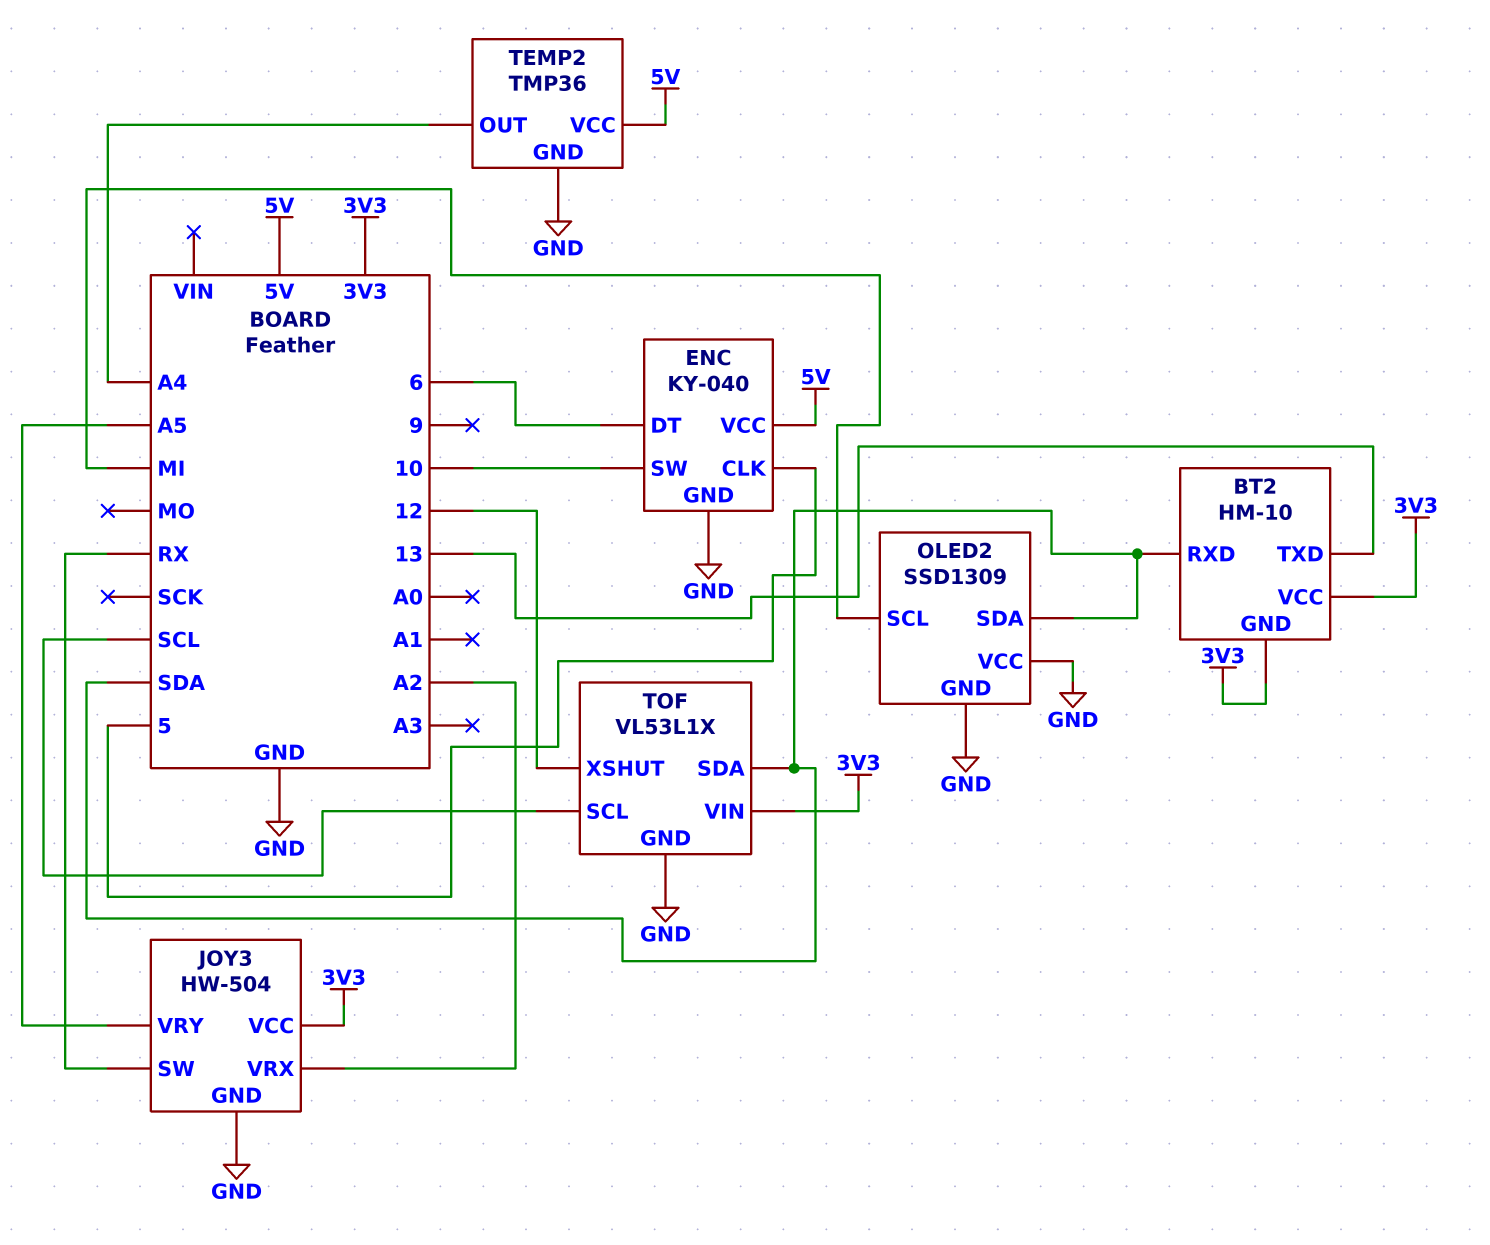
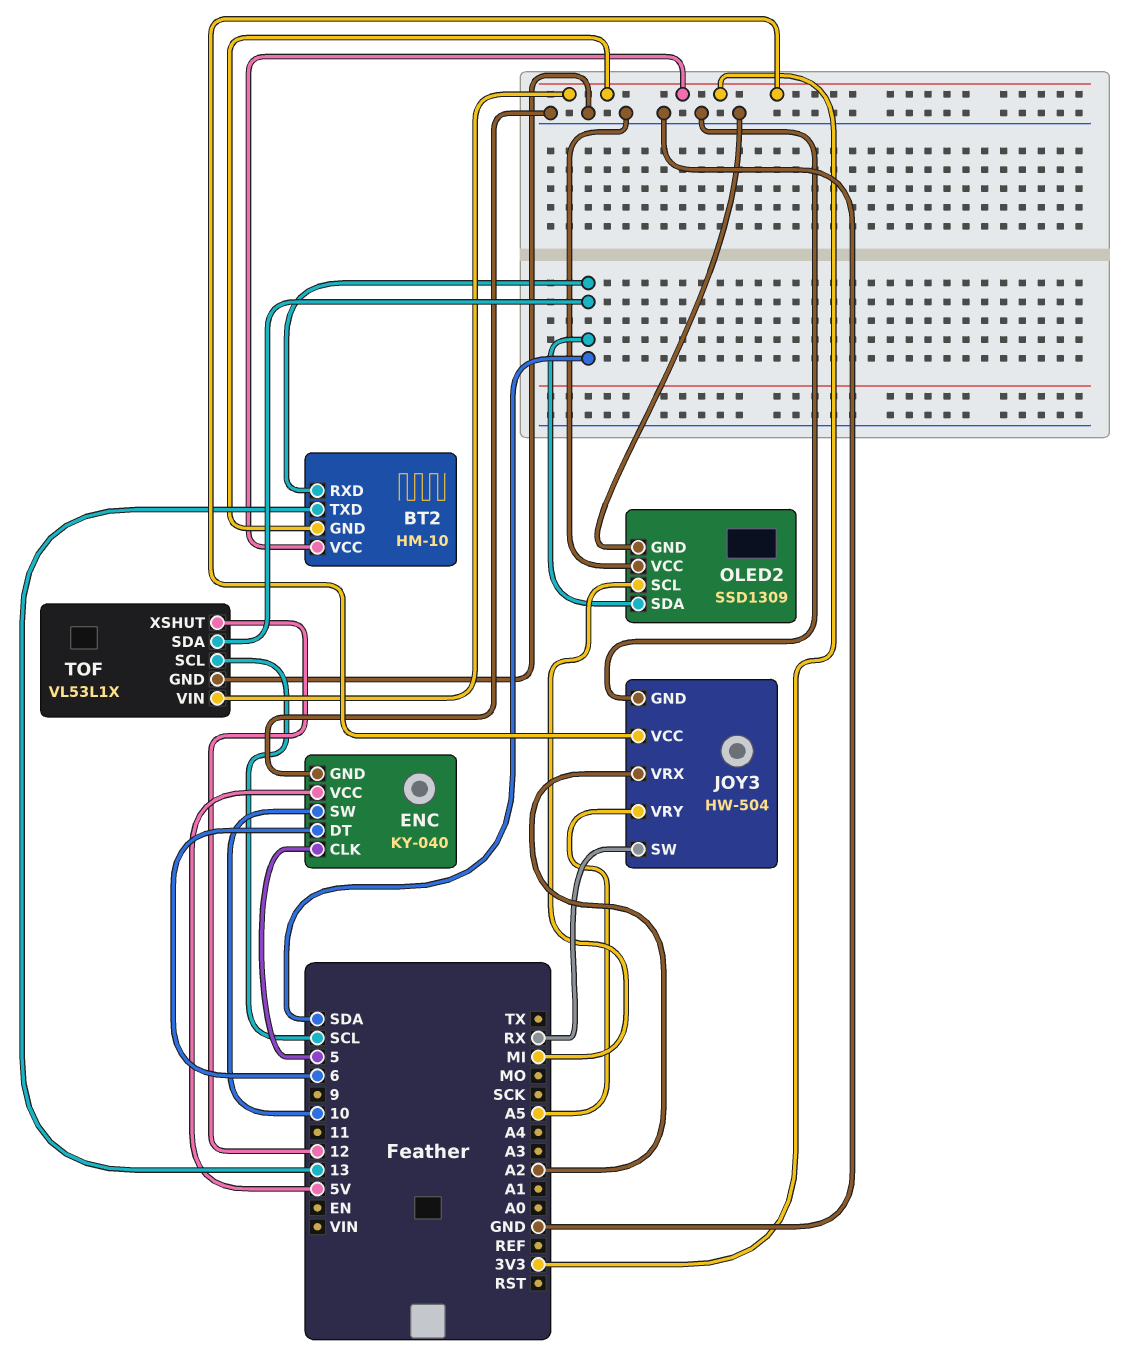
TEMP2: TMP36 -> none
TEMP2 pin GND: GND -> none
TEMP2 pin OUT: A4 -> none
TEMP2 pin VCC: 5V -> none

